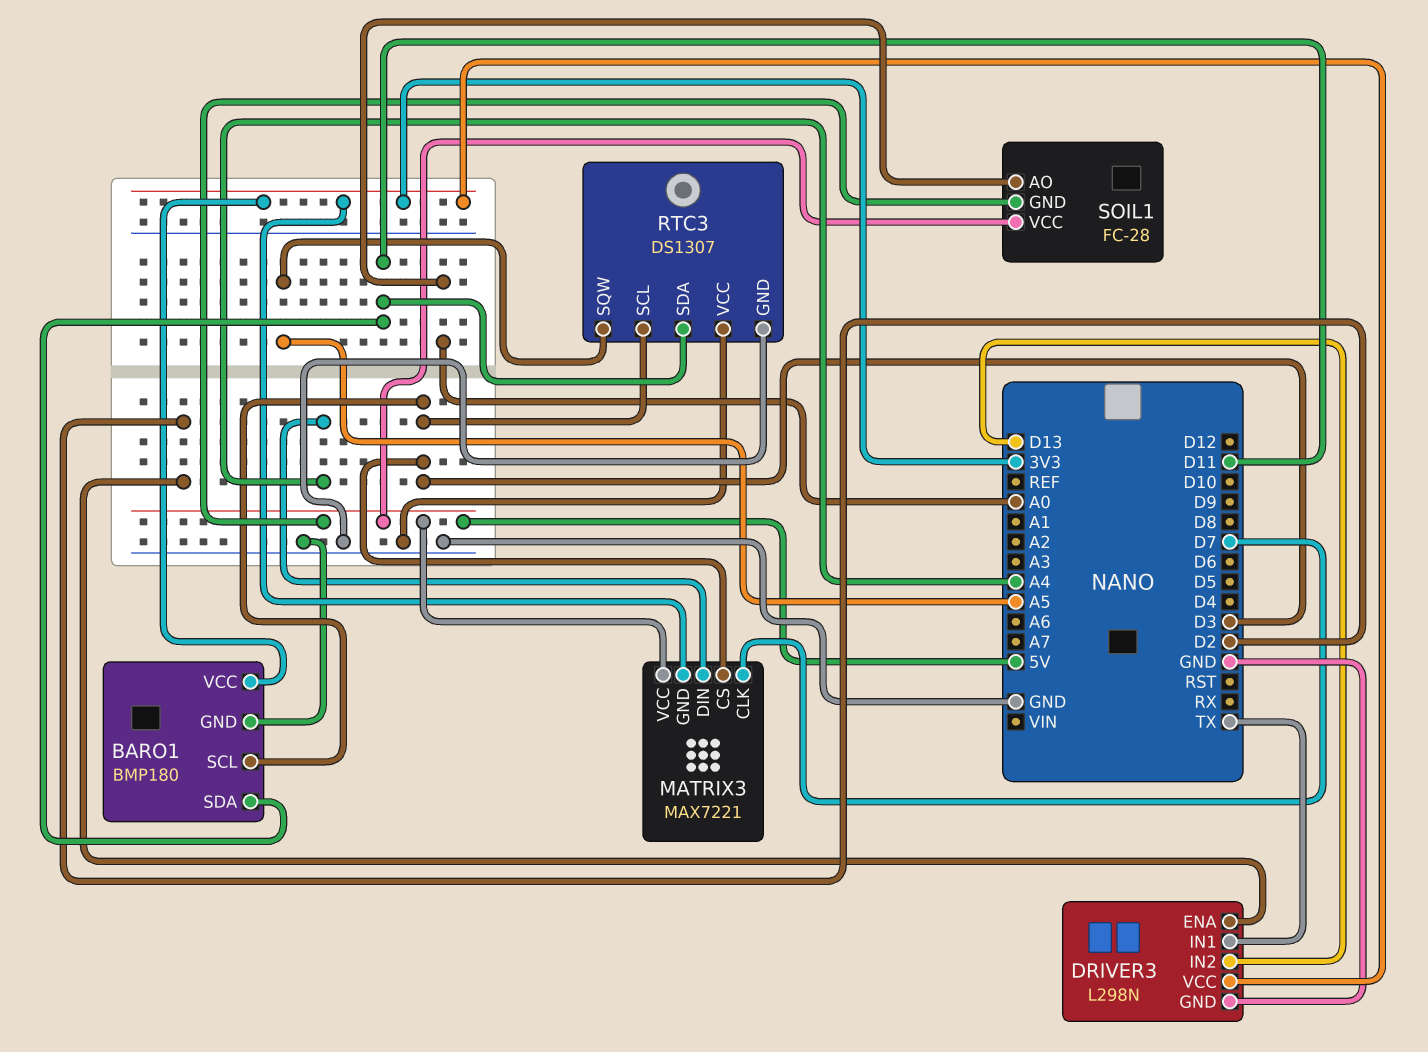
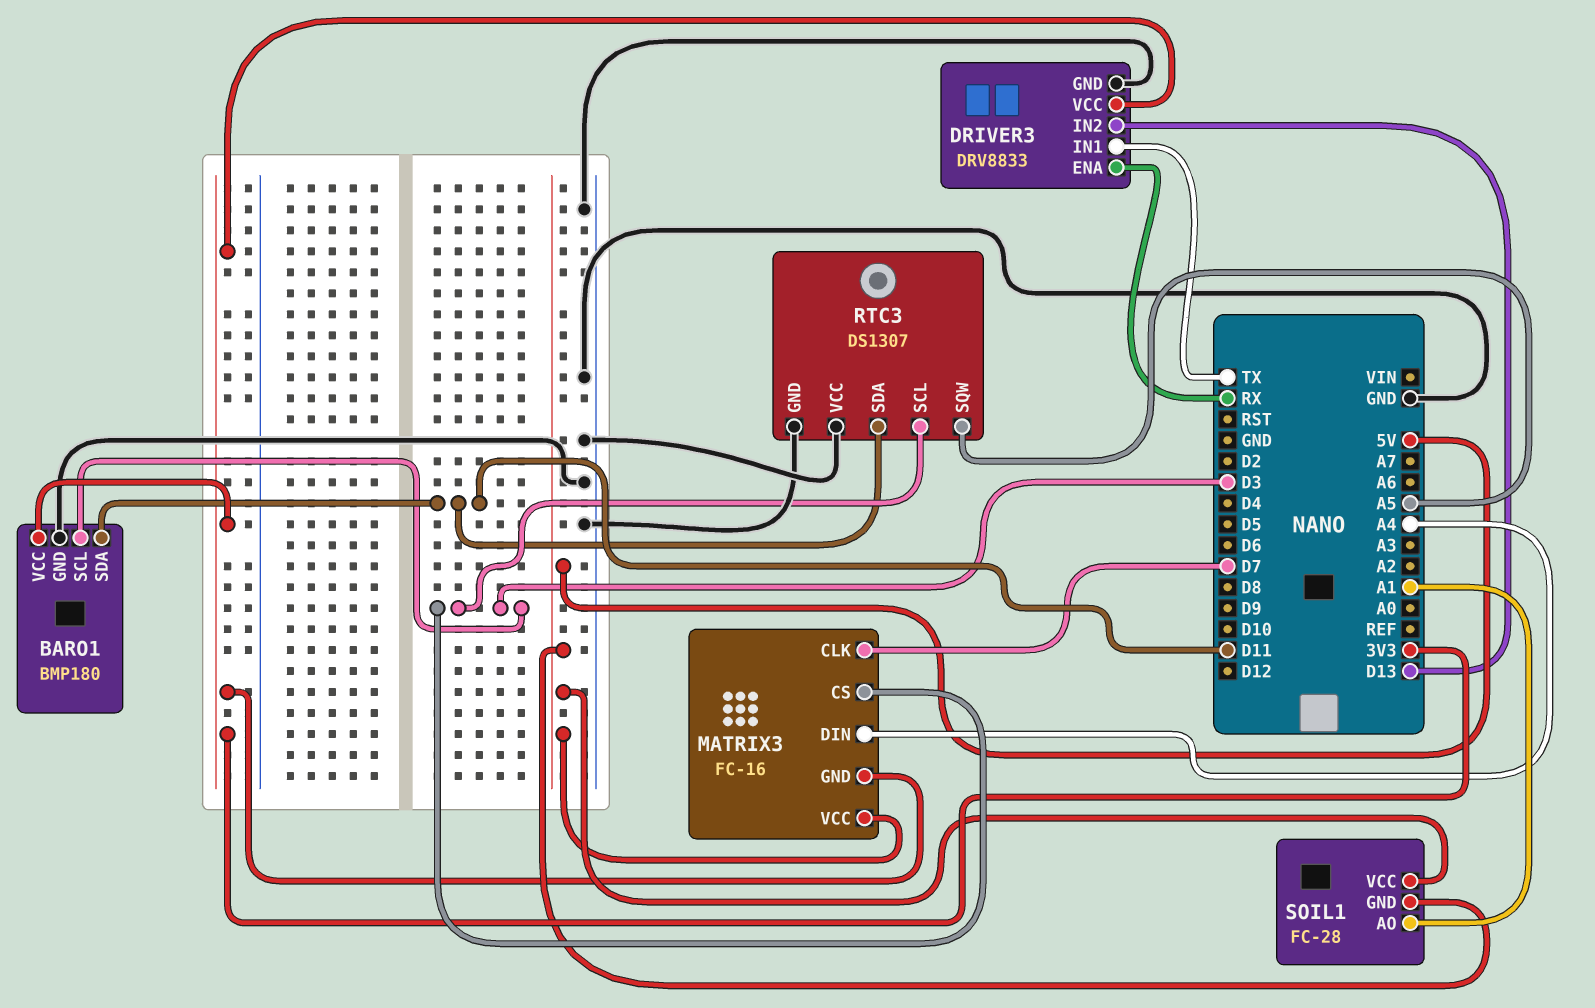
DRIVER3: L298N -> DRV8833
DRIVER3 pin ENA: D2 -> RX
MATRIX3: MAX7221 -> FC-16
SOIL1 pin AO: A0 -> A1

